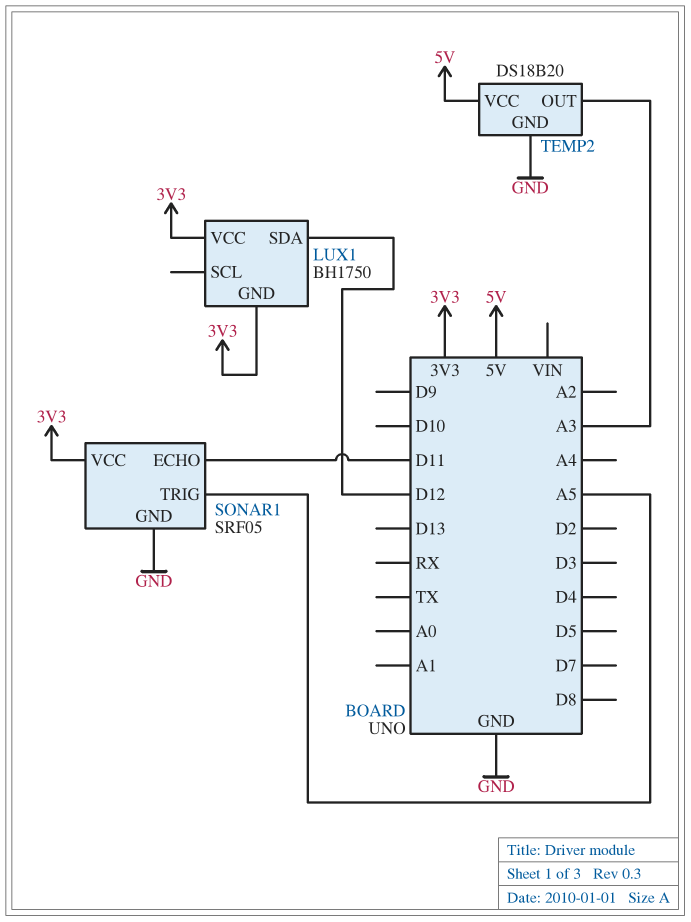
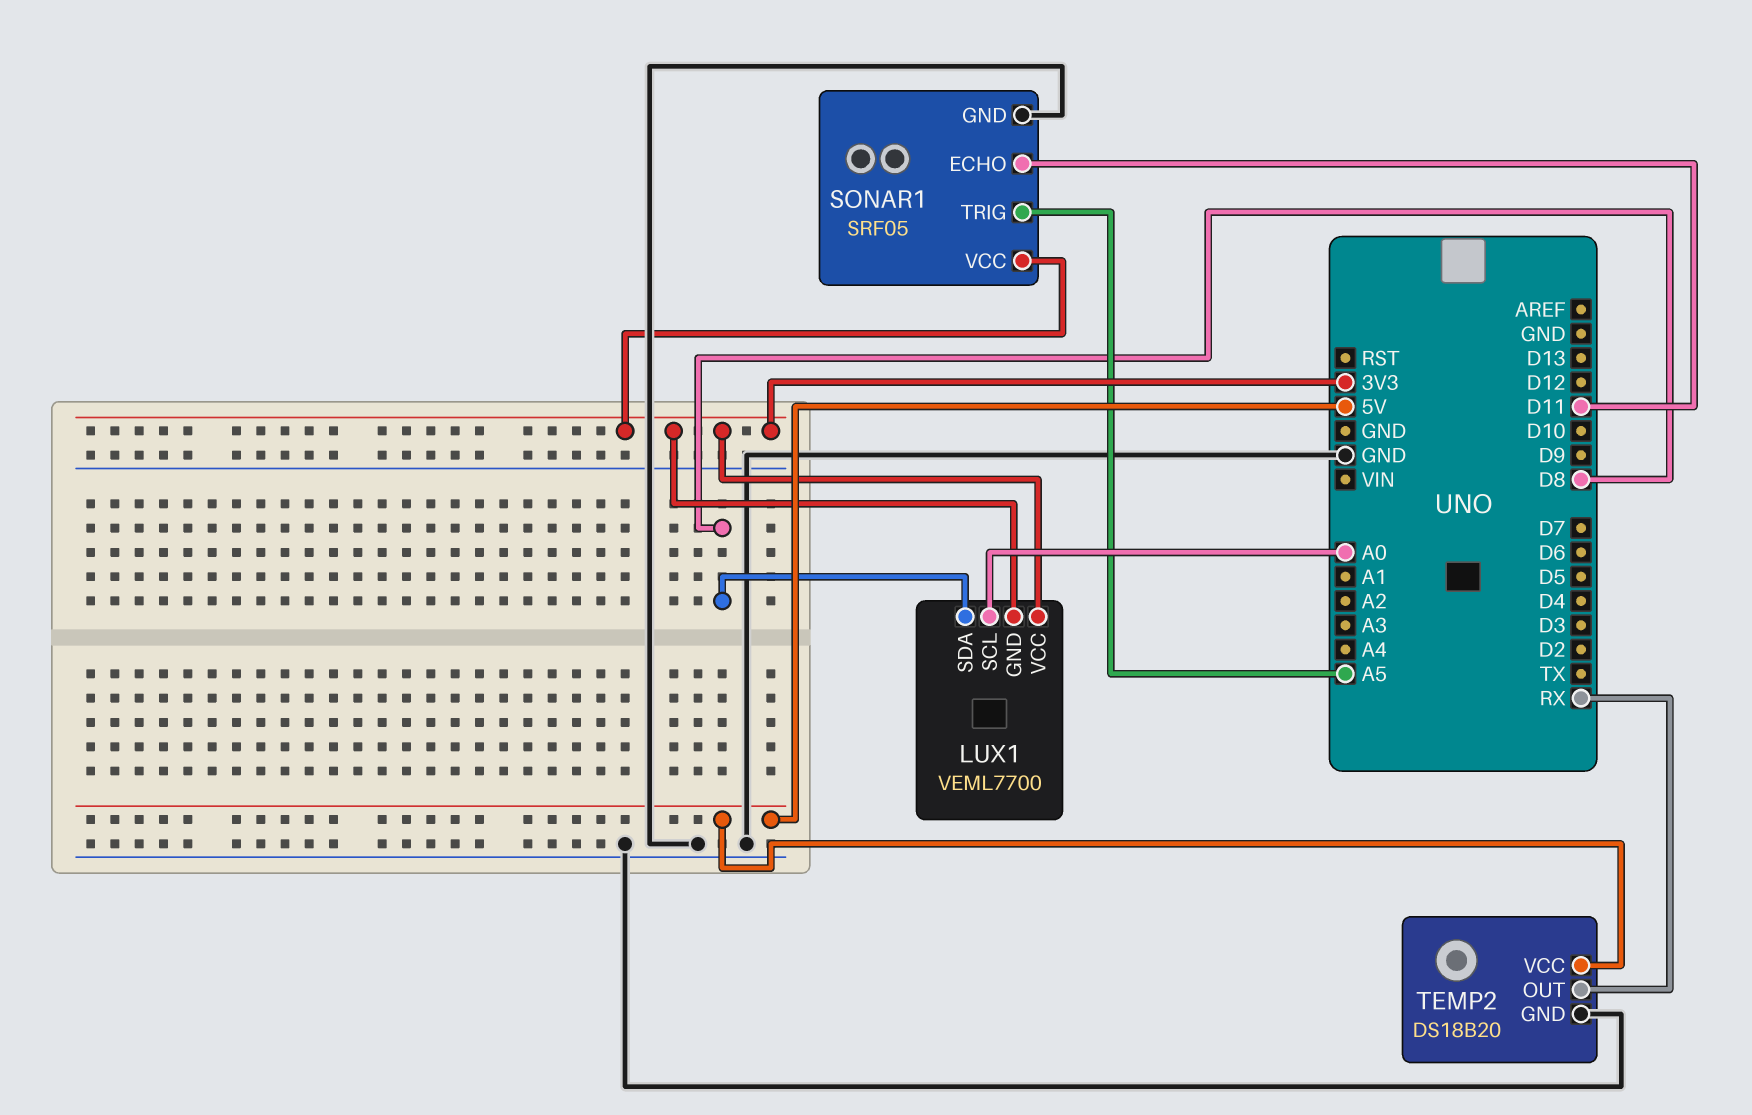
LUX1: BH1750 -> VEML7700
LUX1 pin SCL: none -> A0
LUX1 pin SDA: D12 -> D8
TEMP2 pin OUT: A3 -> RX

